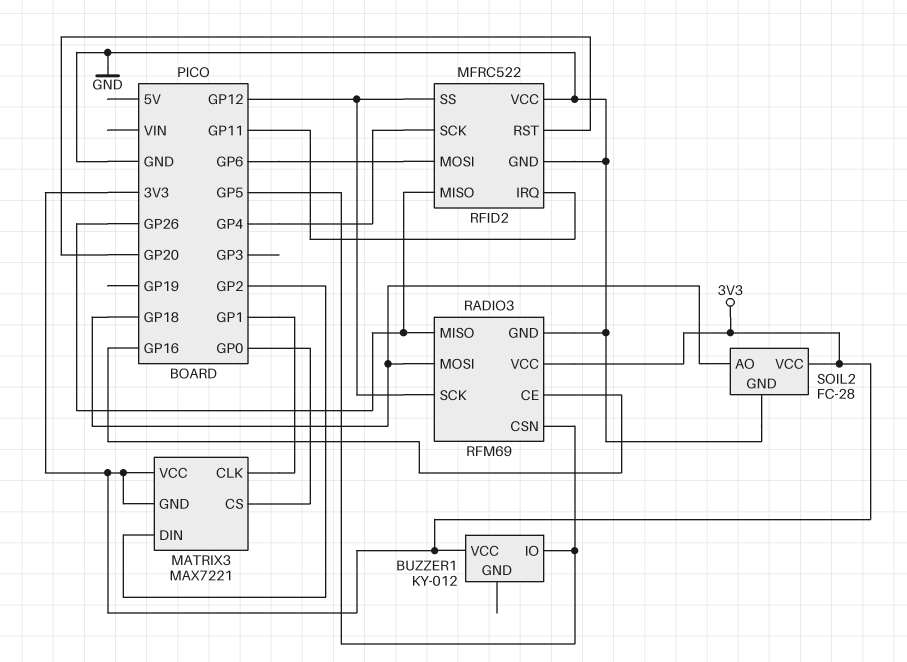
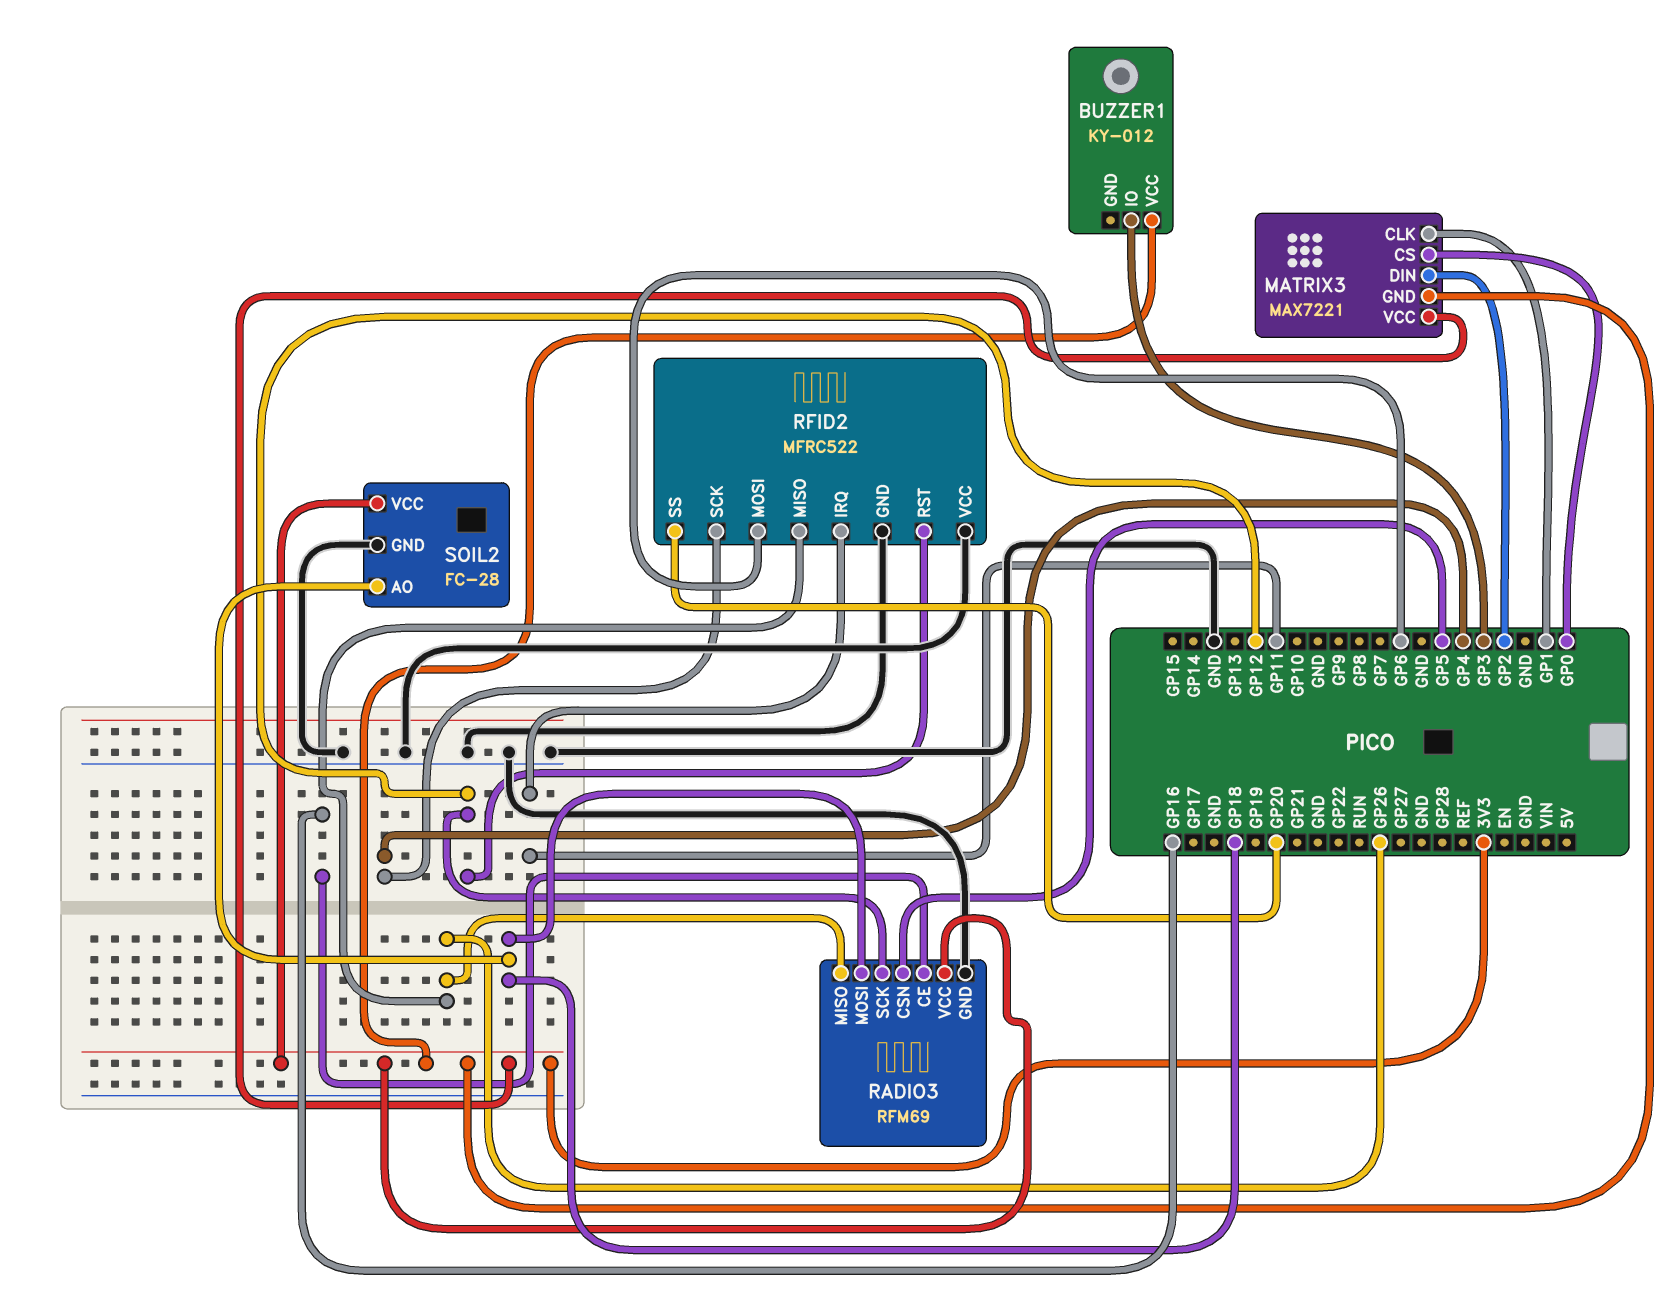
BUZZER1 pin IO: GP5 -> GP3
RFID2 pin RST: GP20 -> GP12
RFID2 pin SS: GP12 -> GP20

